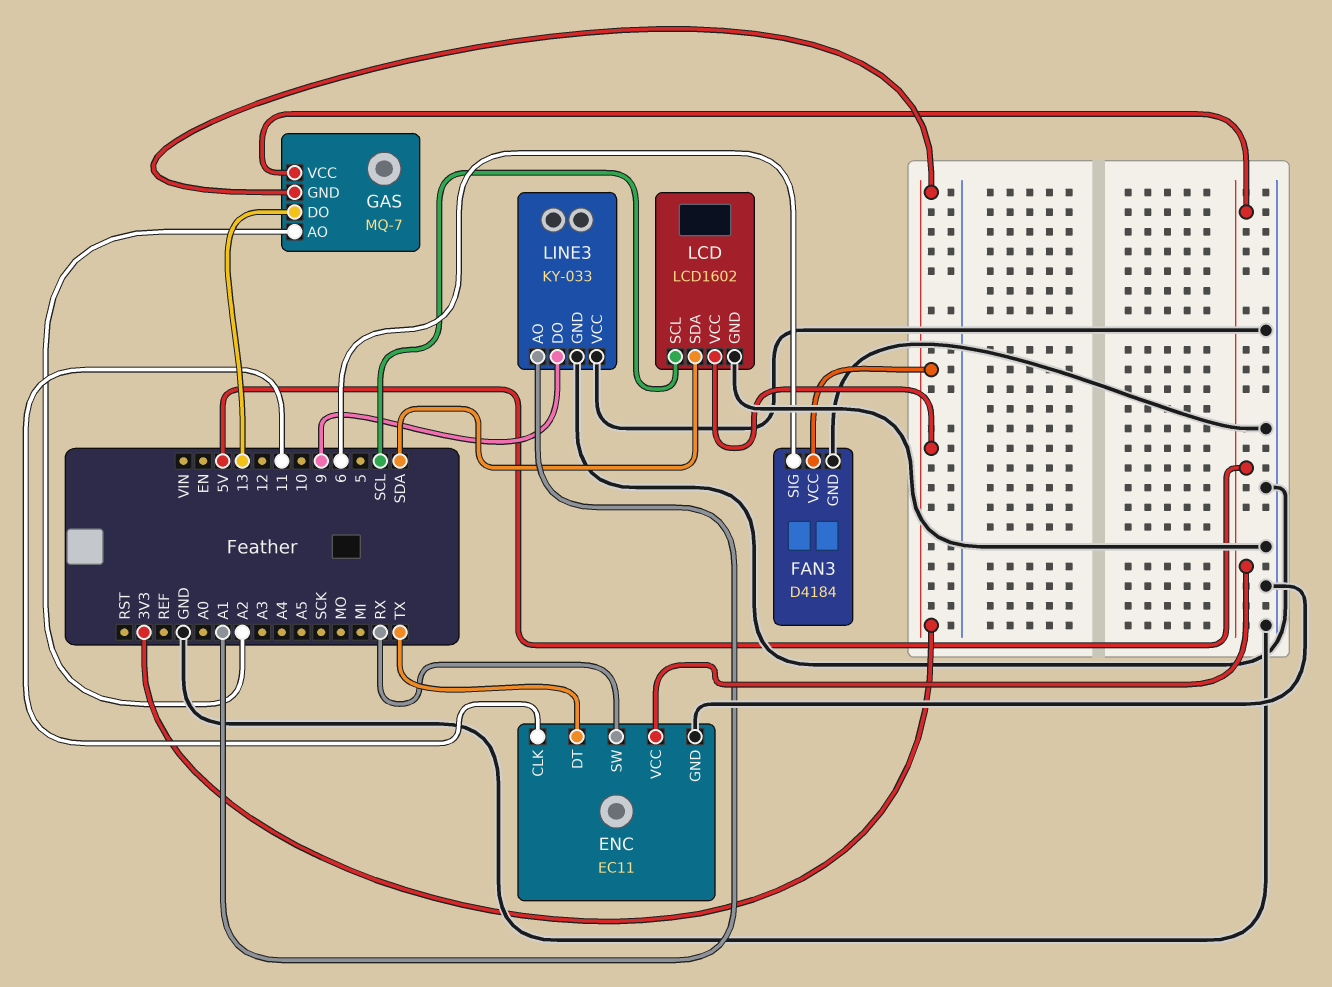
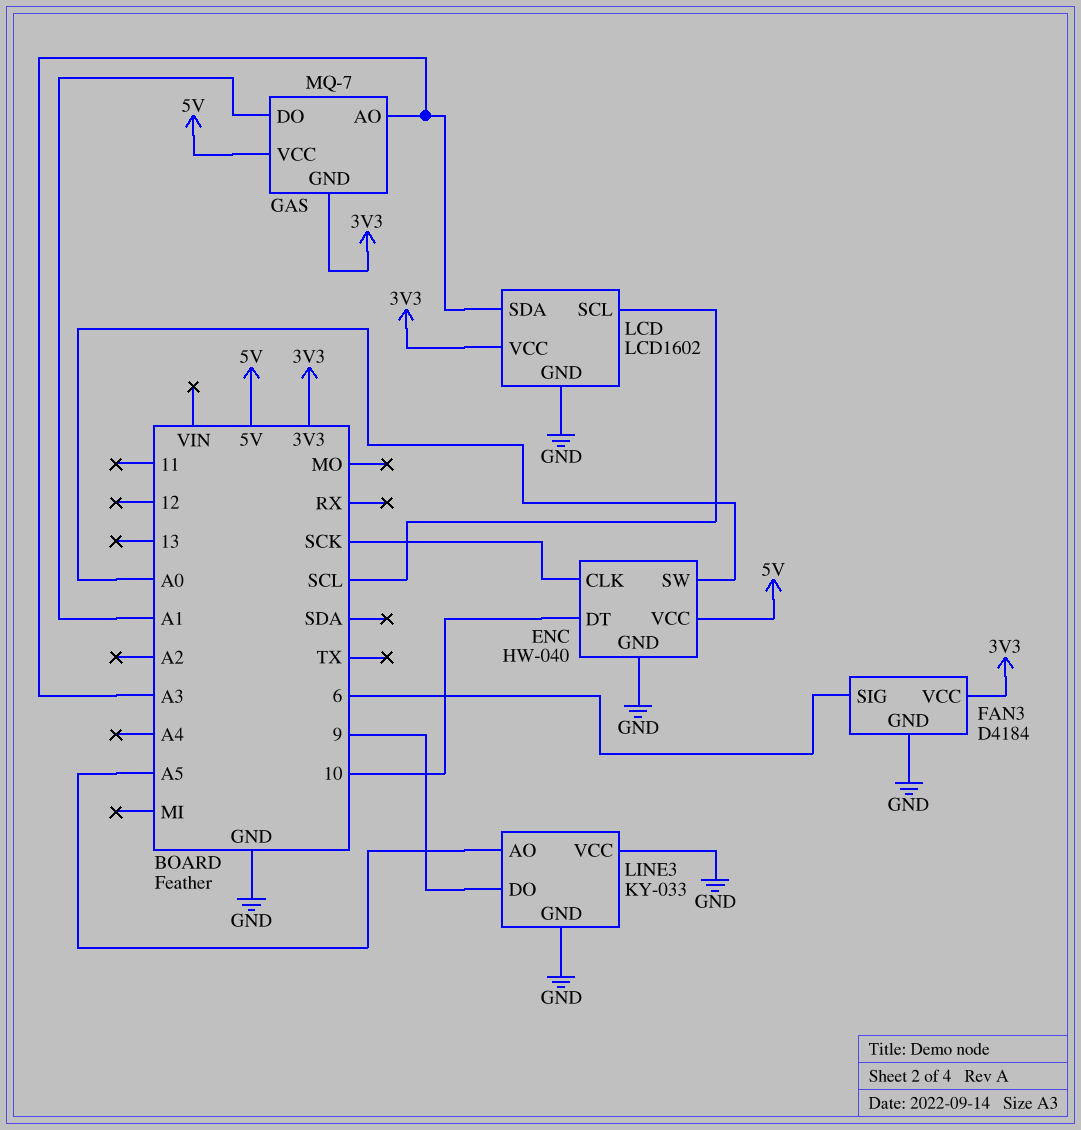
ENC: EC11 -> HW-040
ENC pin CLK: 11 -> SCK
ENC pin DT: TX -> 10
ENC pin SW: RX -> A0
GAS pin AO: A2 -> A3
GAS pin DO: 13 -> A1
LCD pin SDA: SDA -> A3
LINE3 pin AO: A1 -> A5

